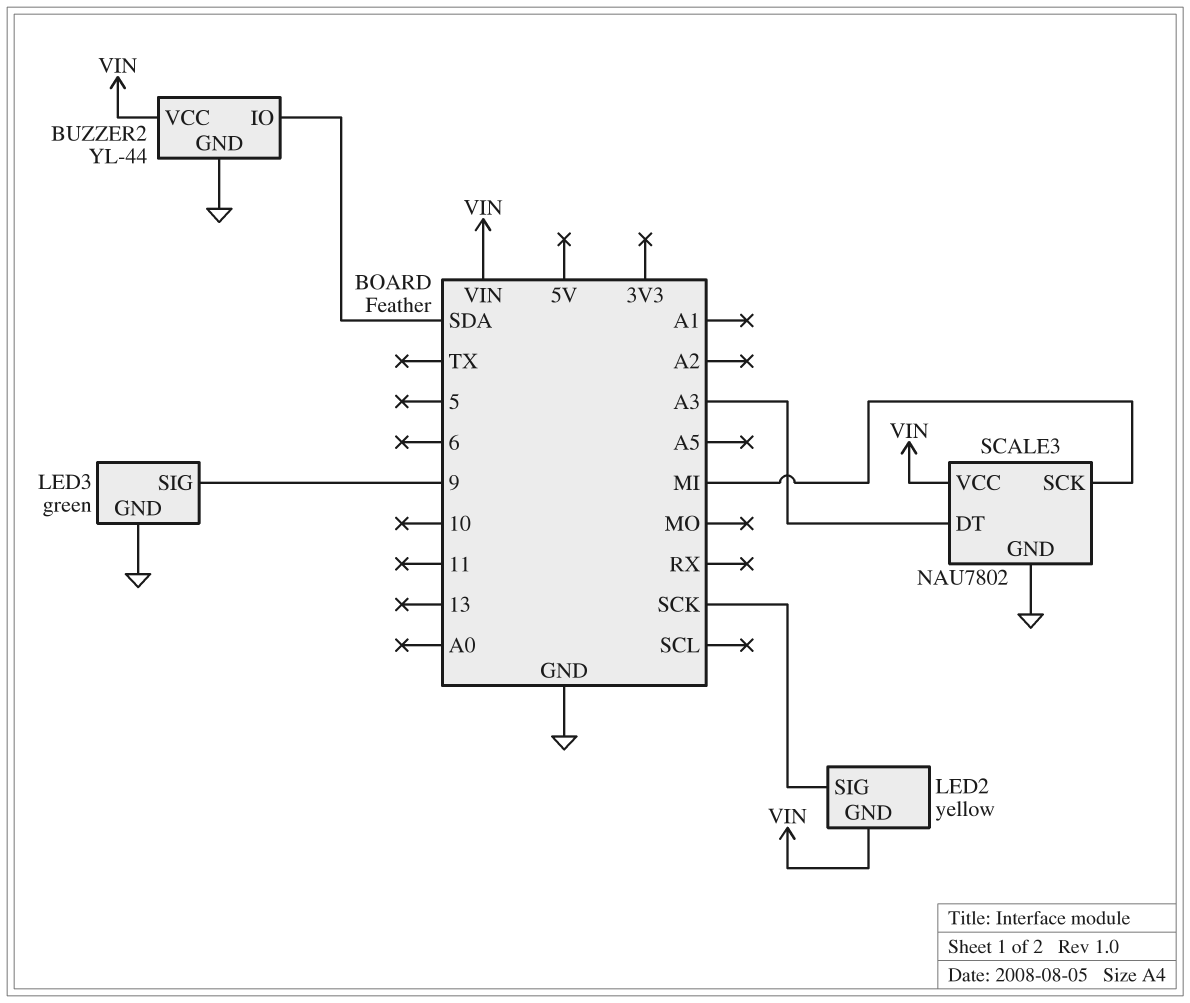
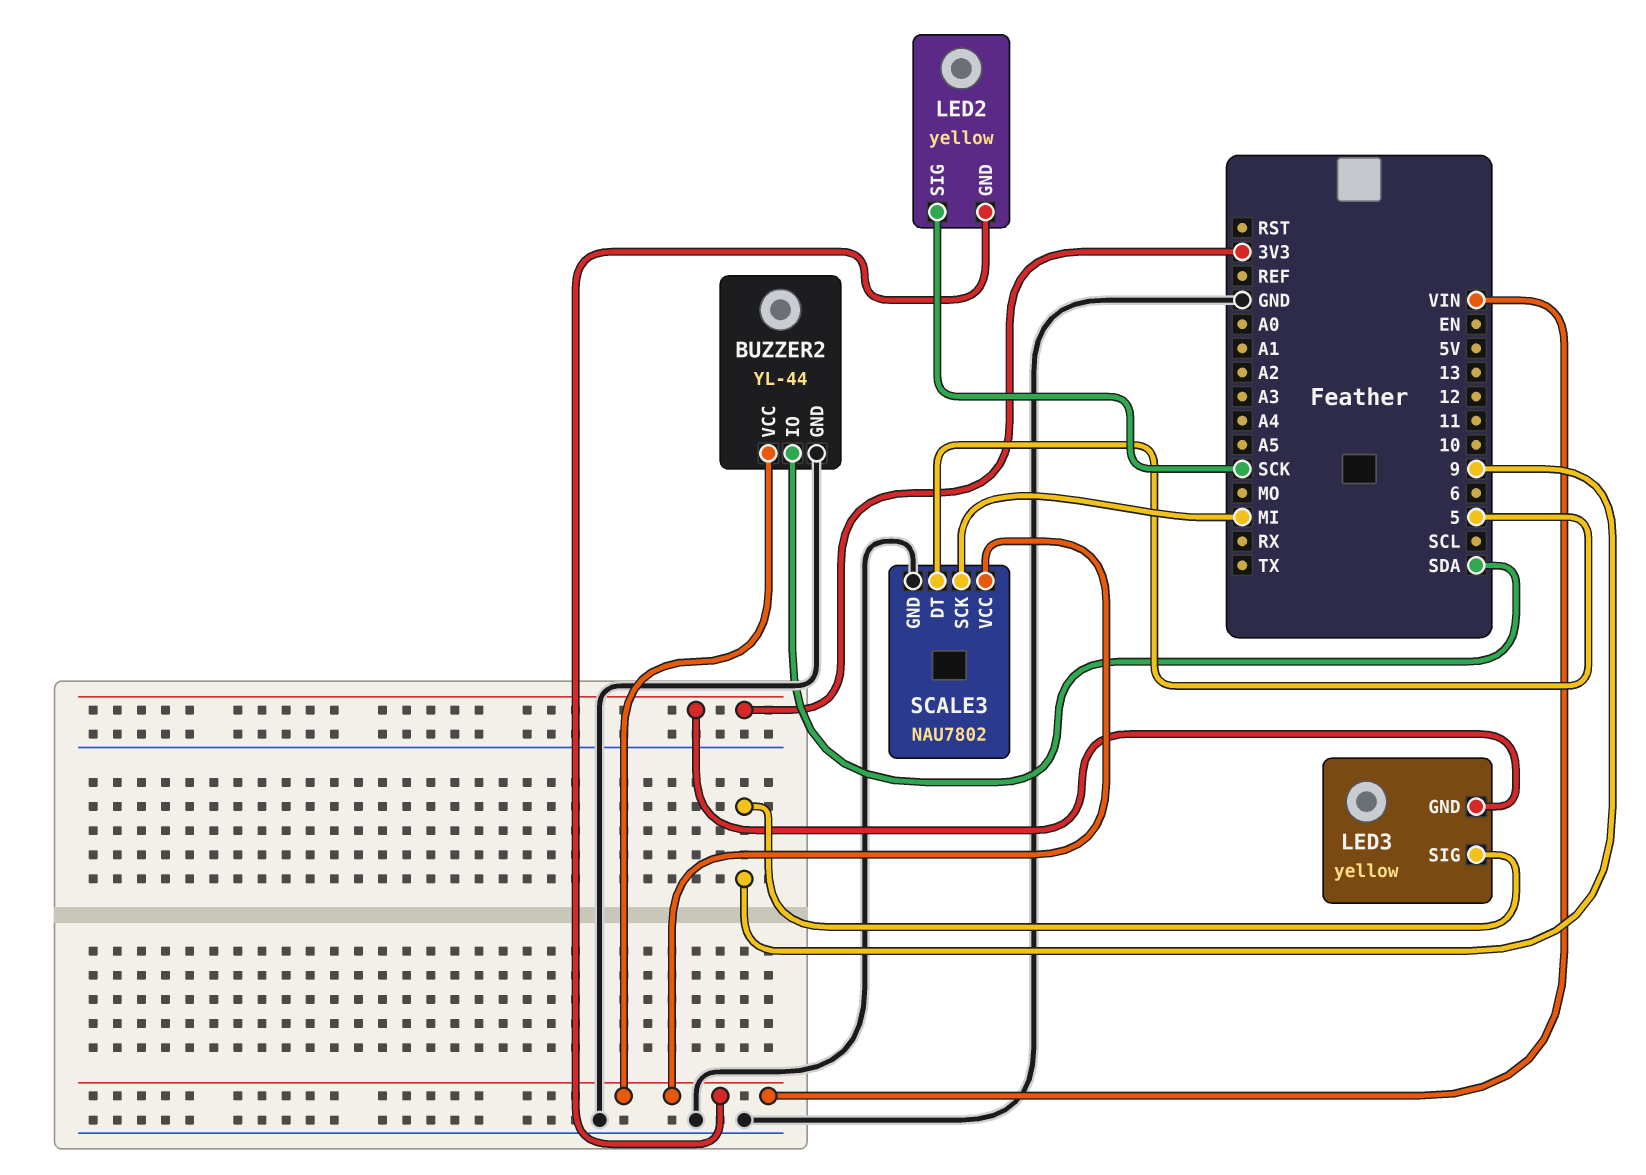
LED3: green -> yellow
LED3 pin GND: GND -> 3V3
SCALE3 pin DT: A3 -> 5

